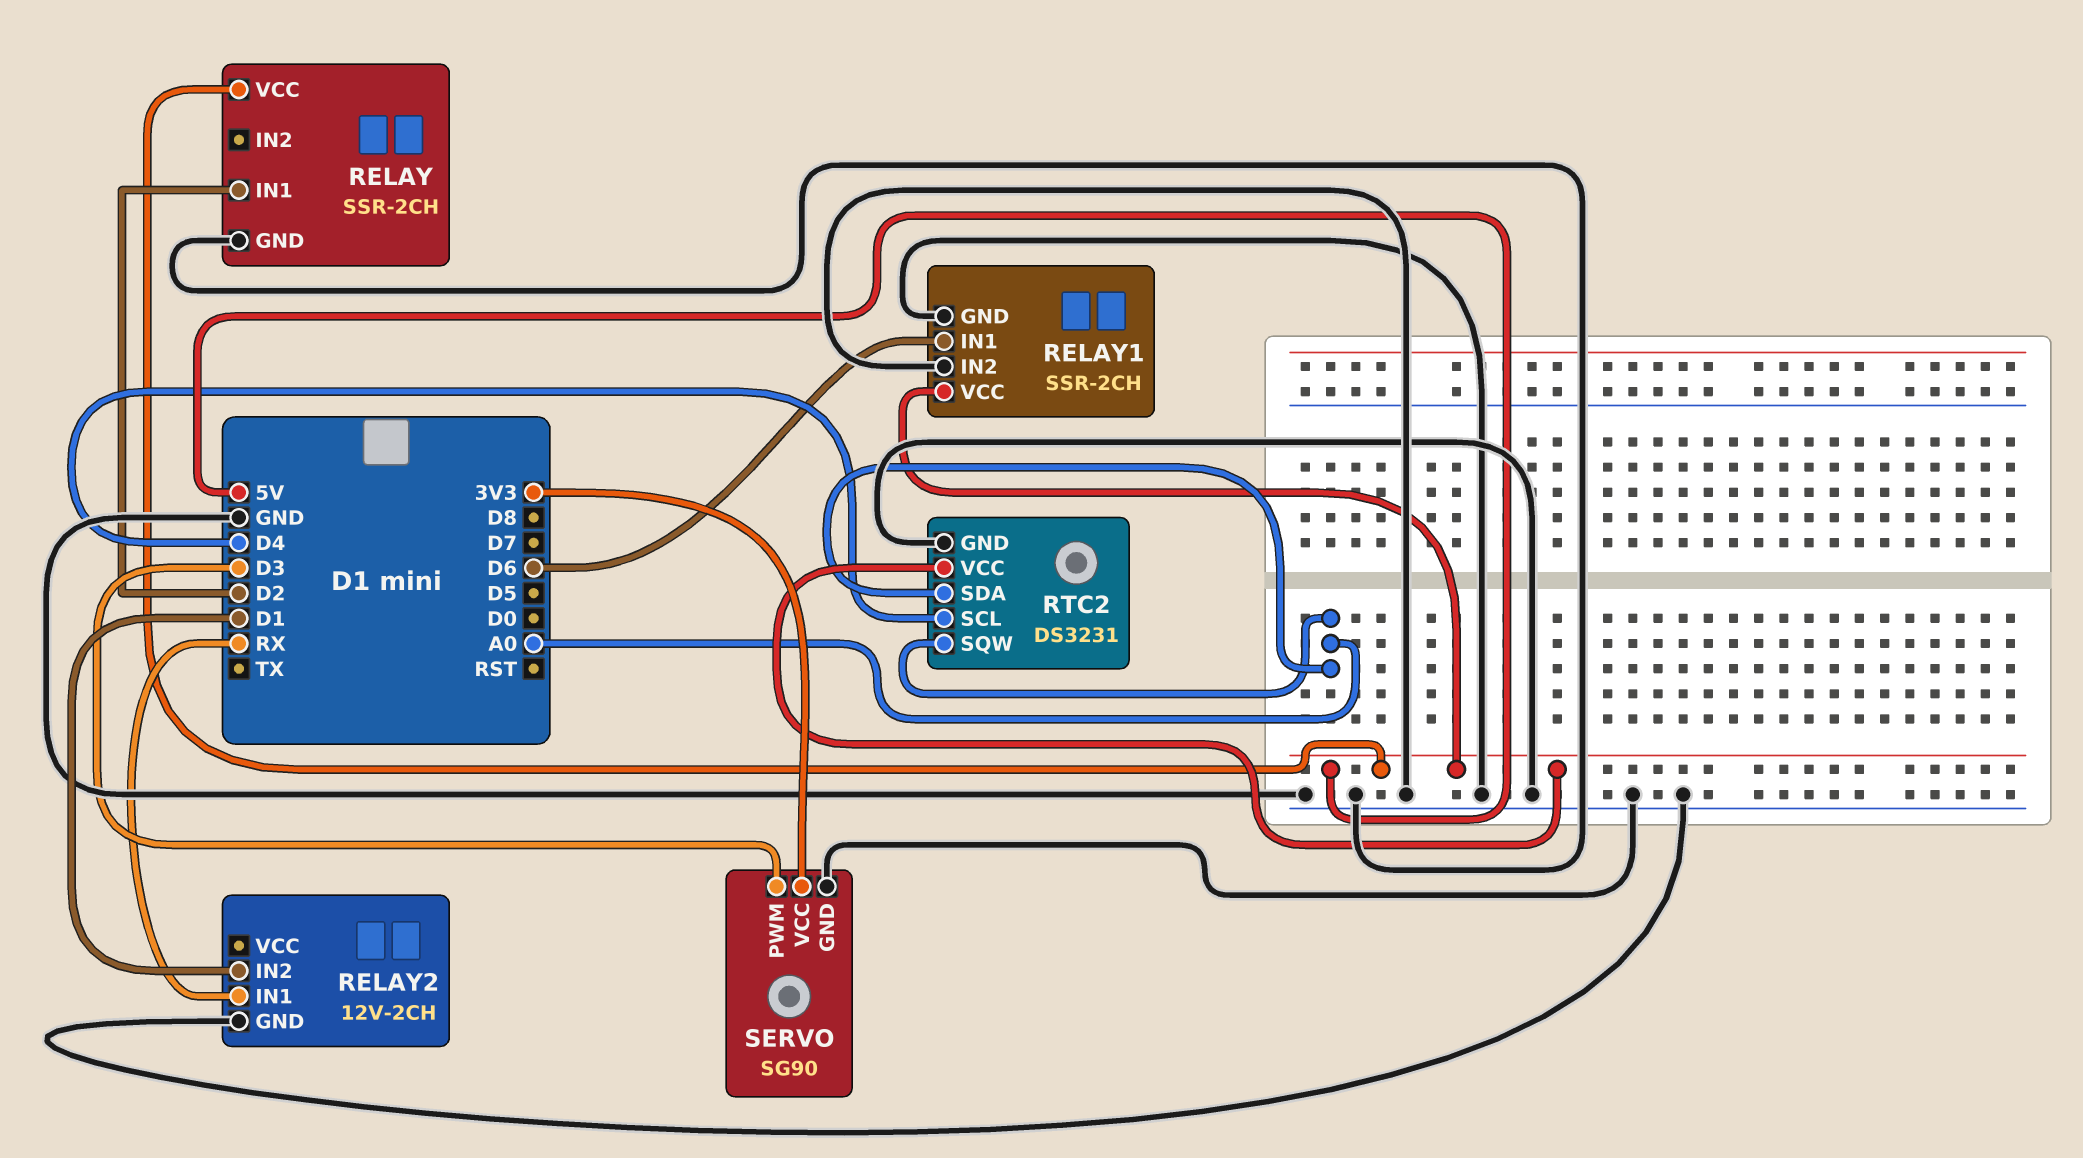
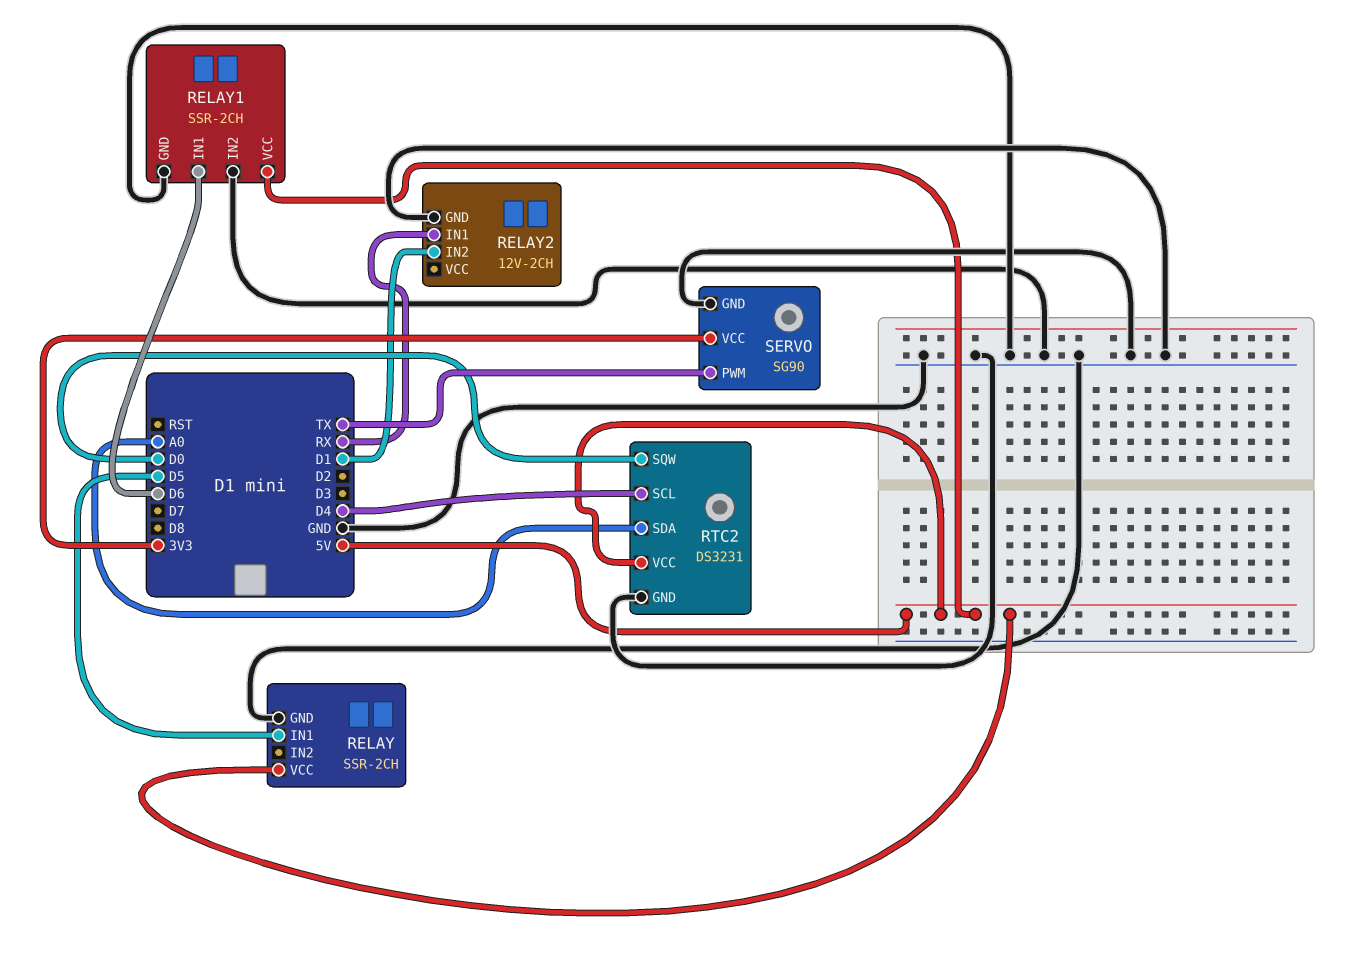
RELAY pin IN1: D2 -> D5
RTC2 pin SQW: A0 -> D0
SERVO pin PWM: D3 -> TX

